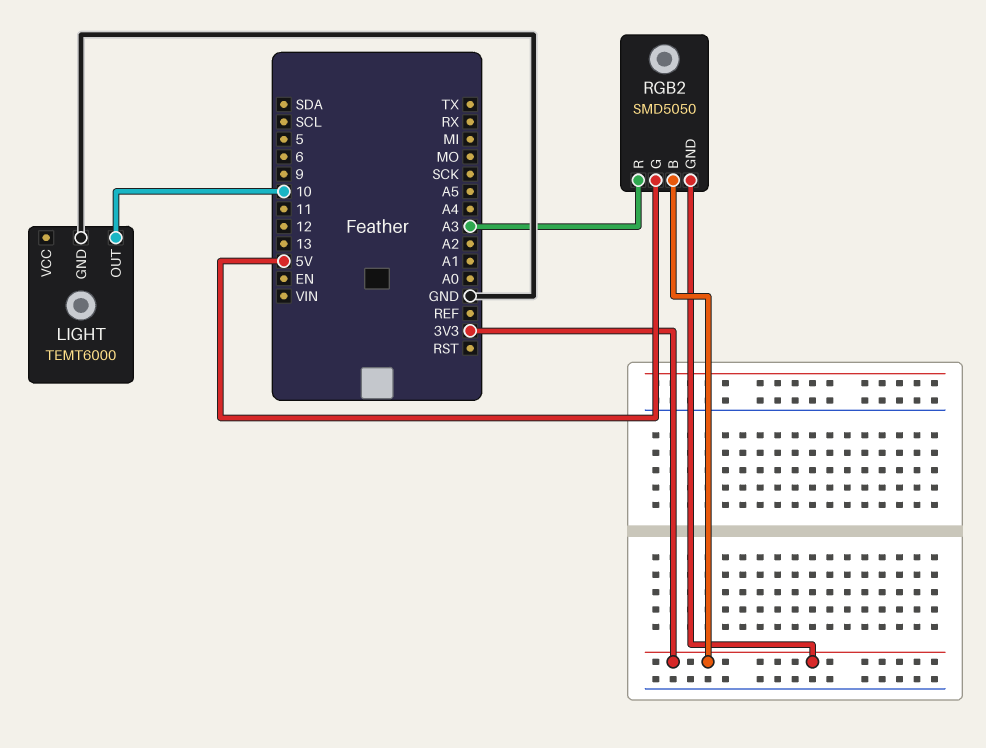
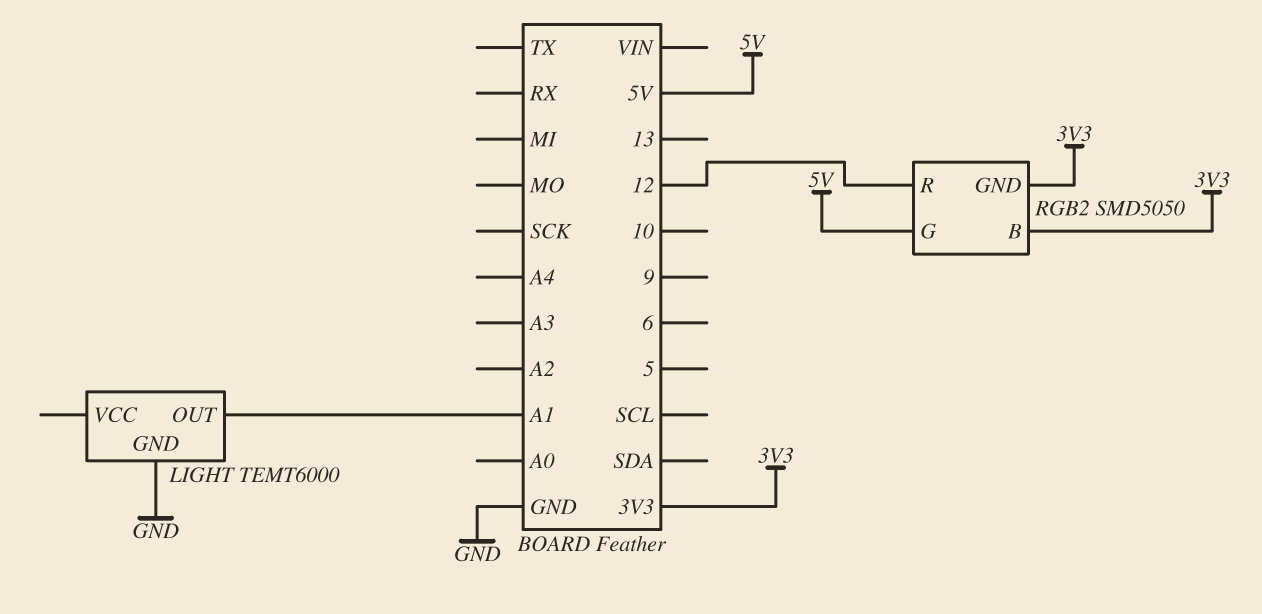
LIGHT pin OUT: 10 -> A1
RGB2 pin R: A3 -> 12

